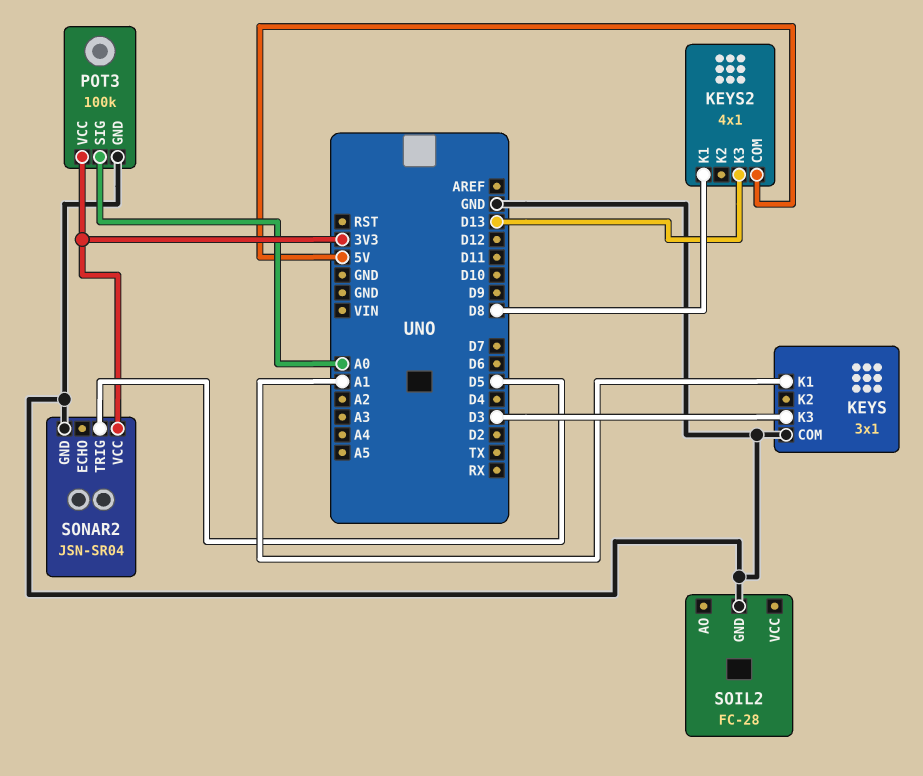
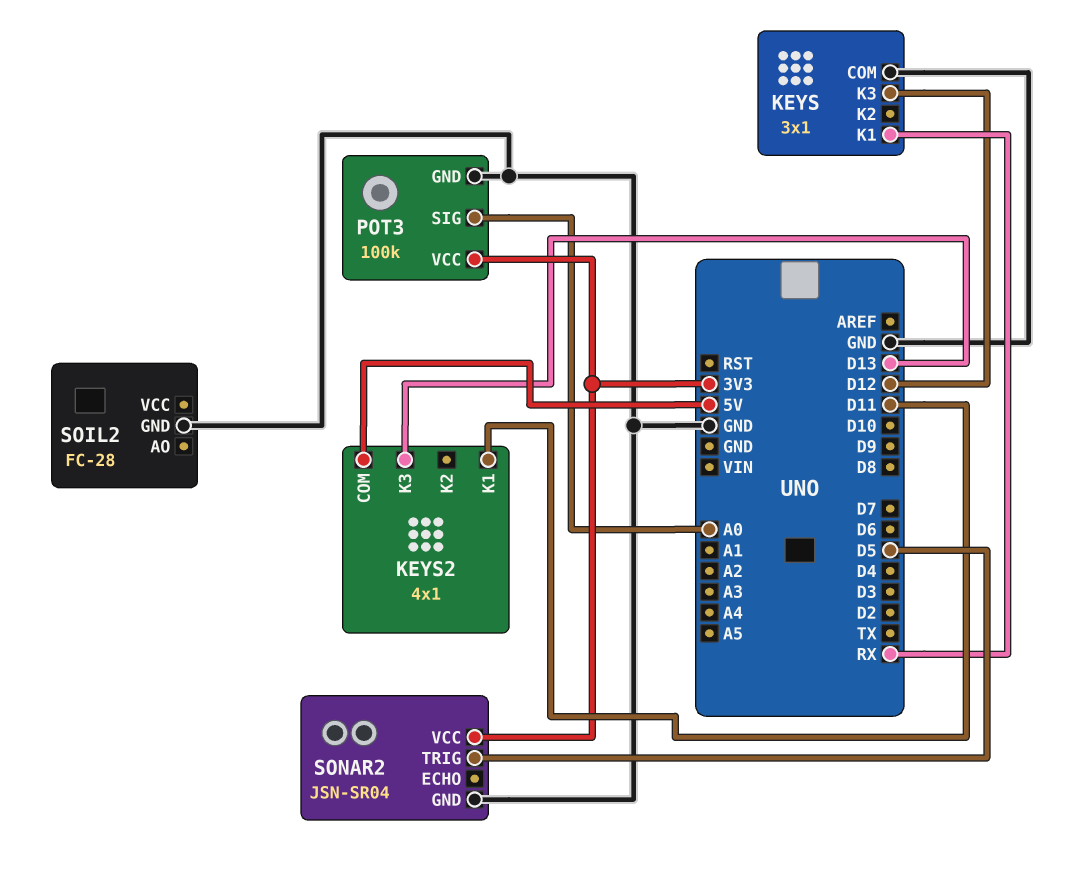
KEYS pin K1: A1 -> RX
KEYS pin K3: D3 -> D12
KEYS2 pin K1: D8 -> D11

